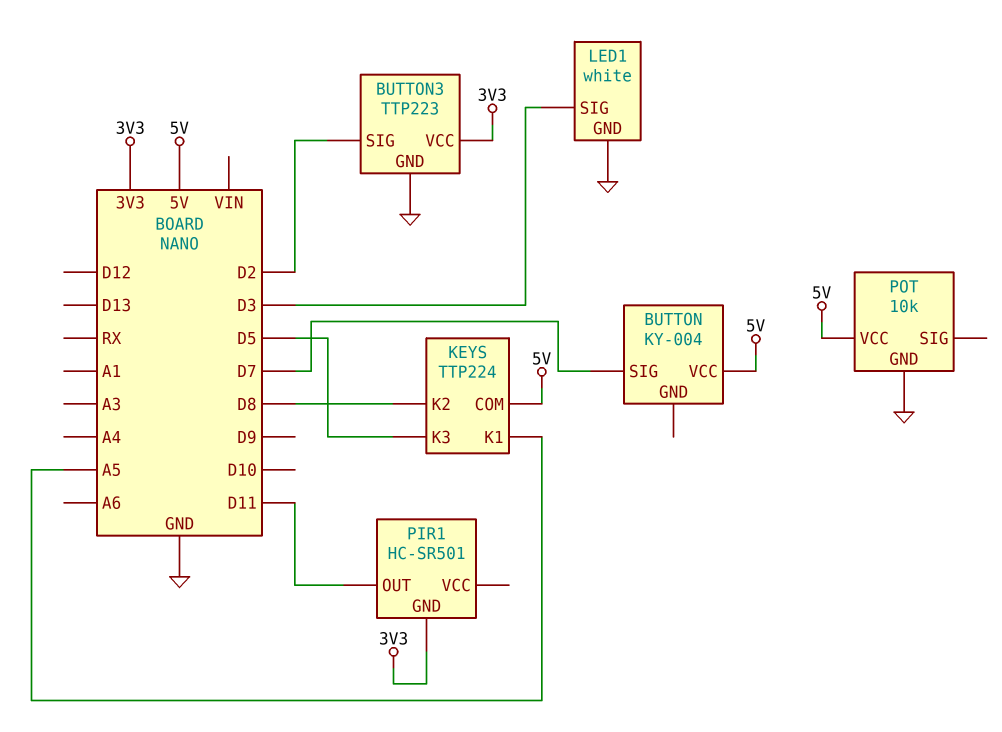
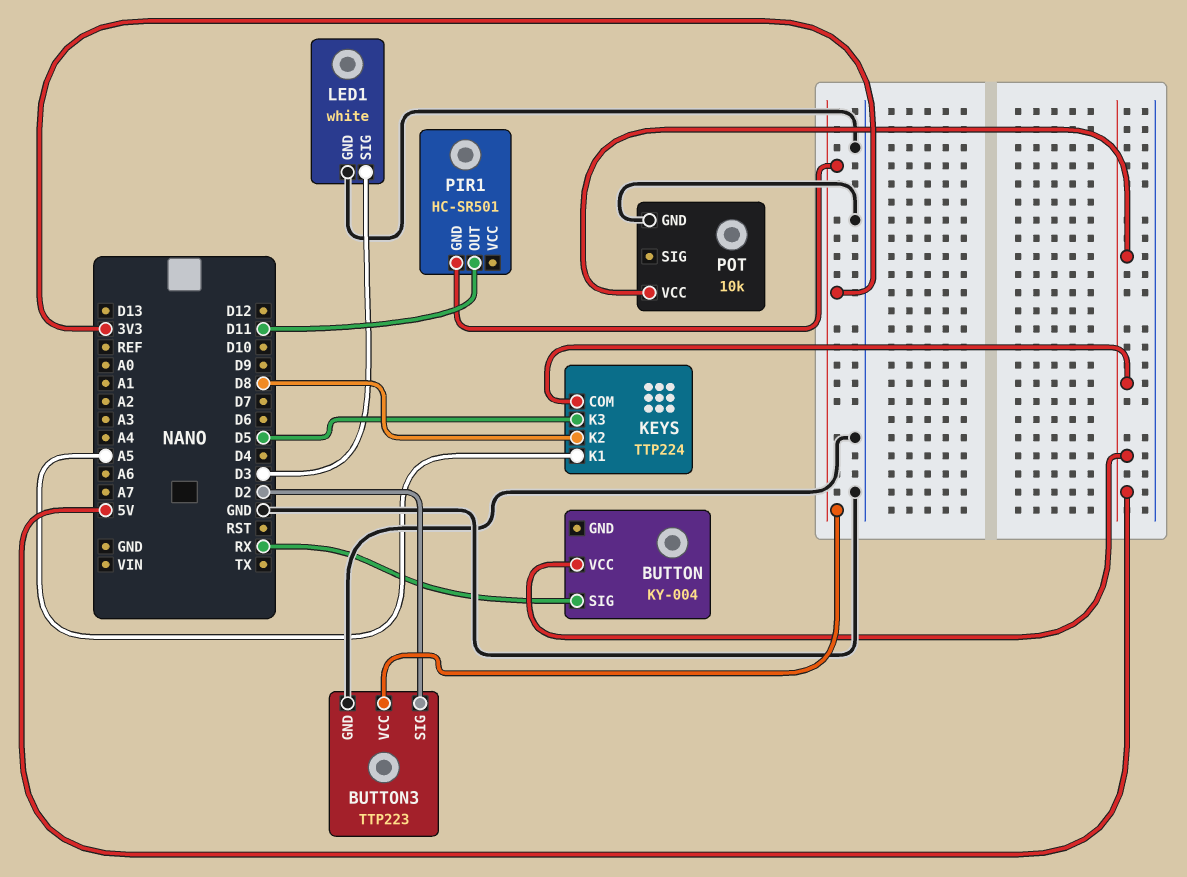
BUTTON pin SIG: D7 -> RX

